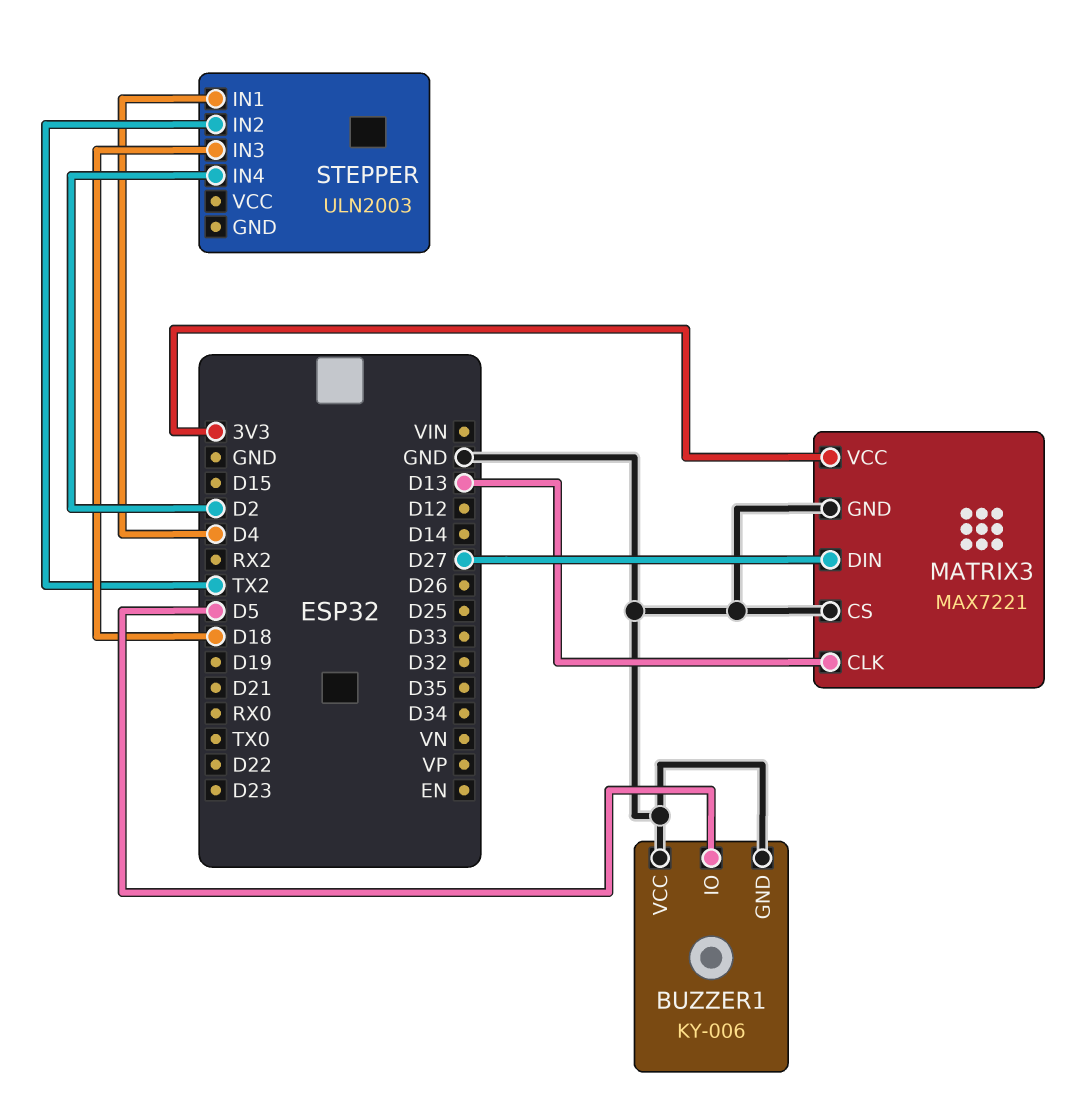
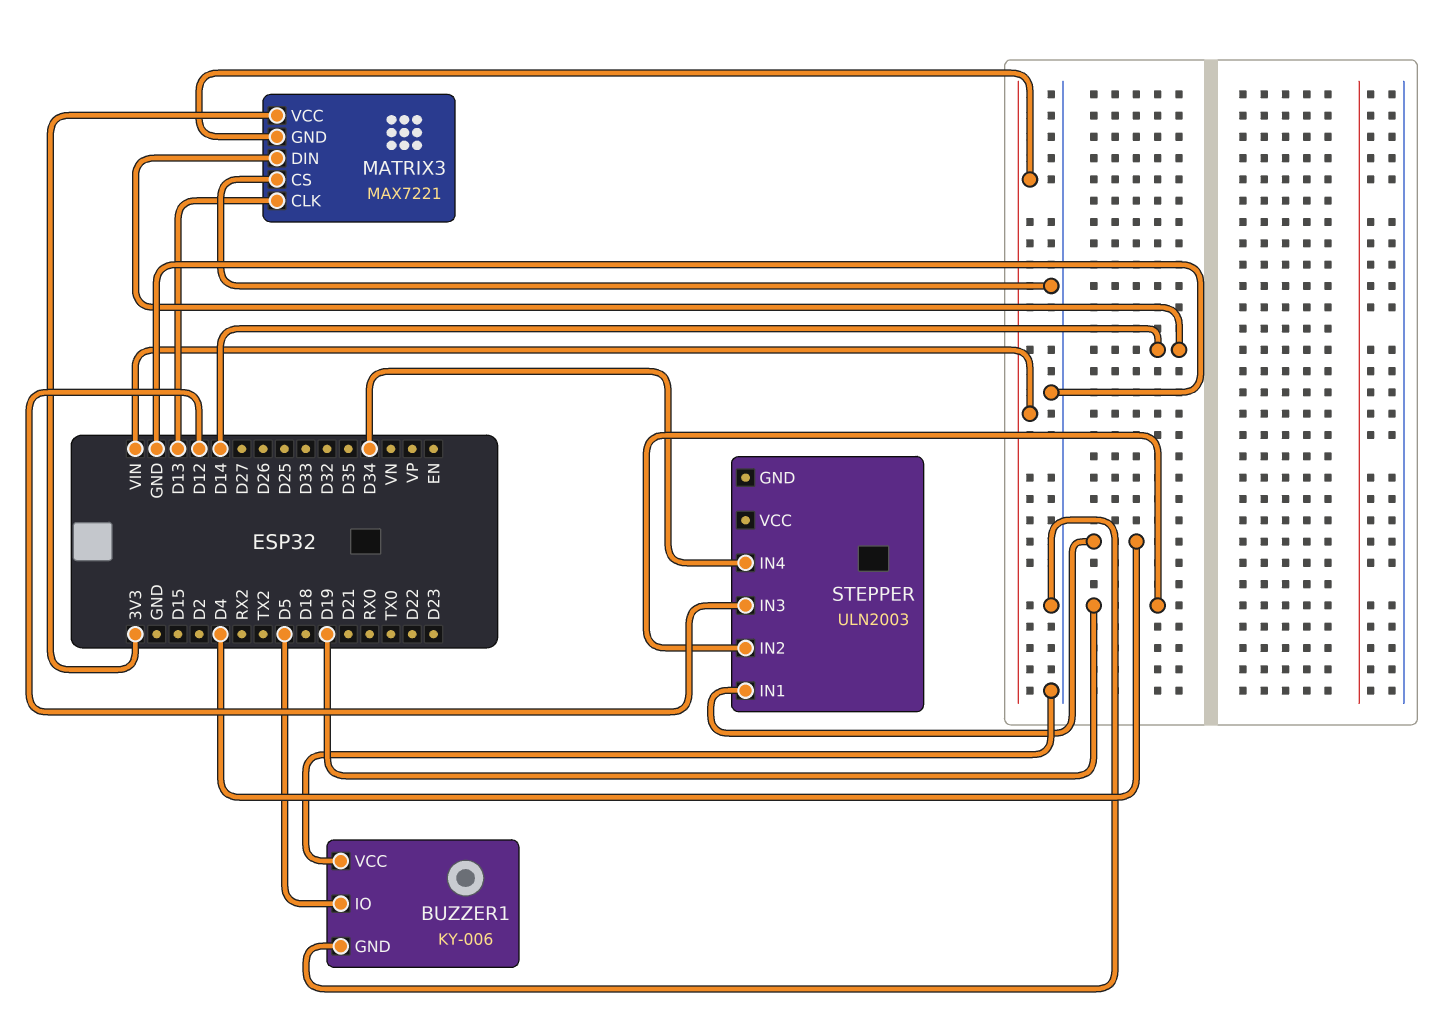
MATRIX3 pin DIN: D27 -> D14
MATRIX3 pin GND: GND -> VIN
STEPPER pin IN2: TX2 -> D19
STEPPER pin IN3: D18 -> D12
STEPPER pin IN4: D2 -> D34

